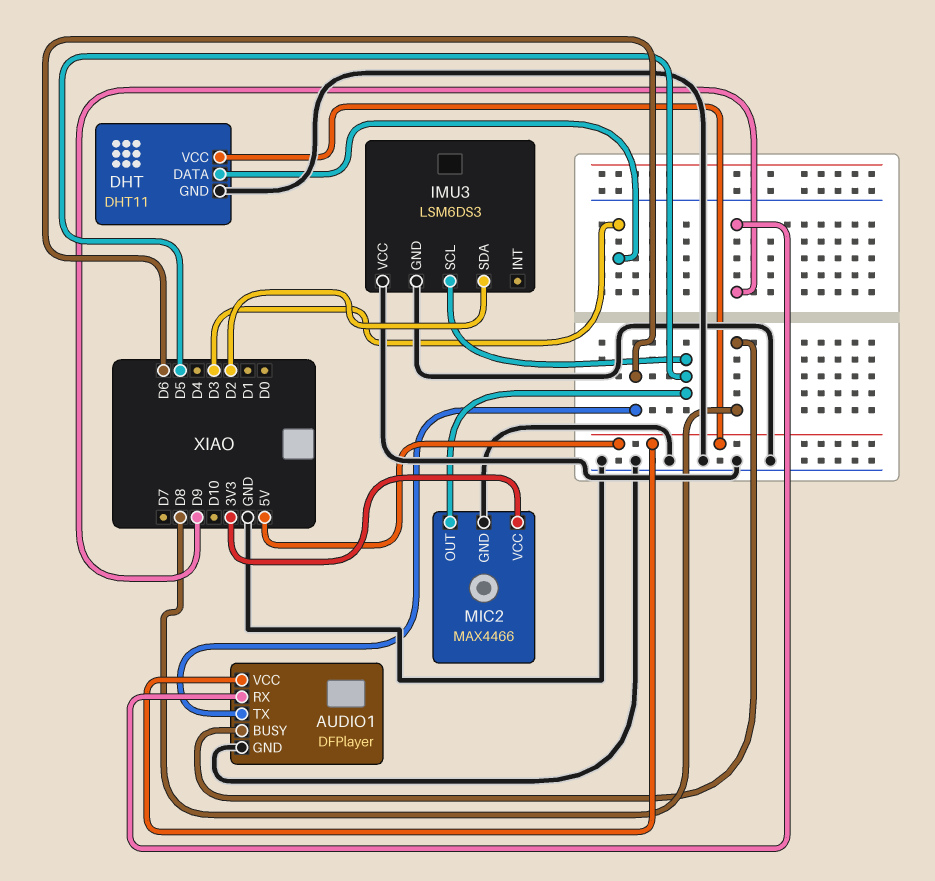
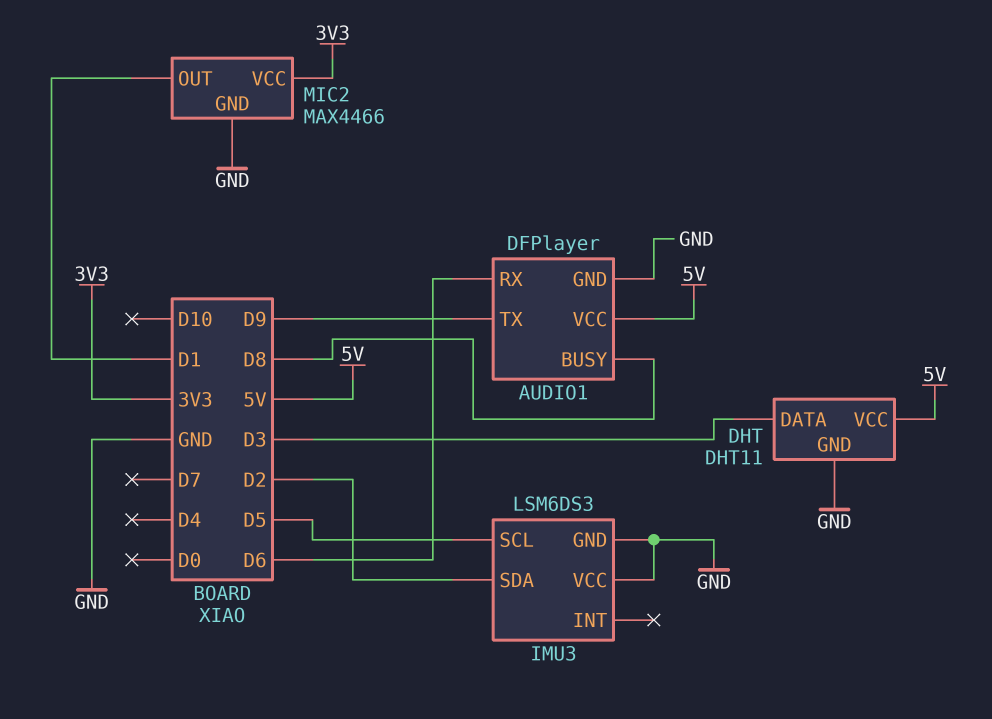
AUDIO1 pin RX: D9 -> D6
AUDIO1 pin TX: D6 -> D9
MIC2 pin OUT: D5 -> D1

